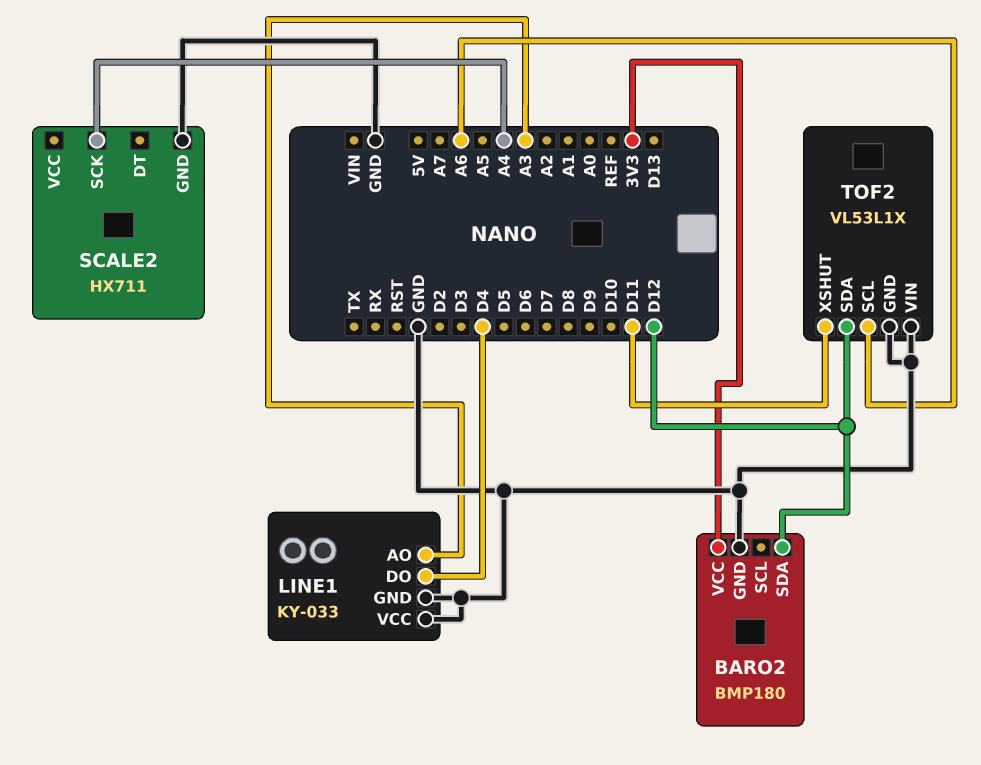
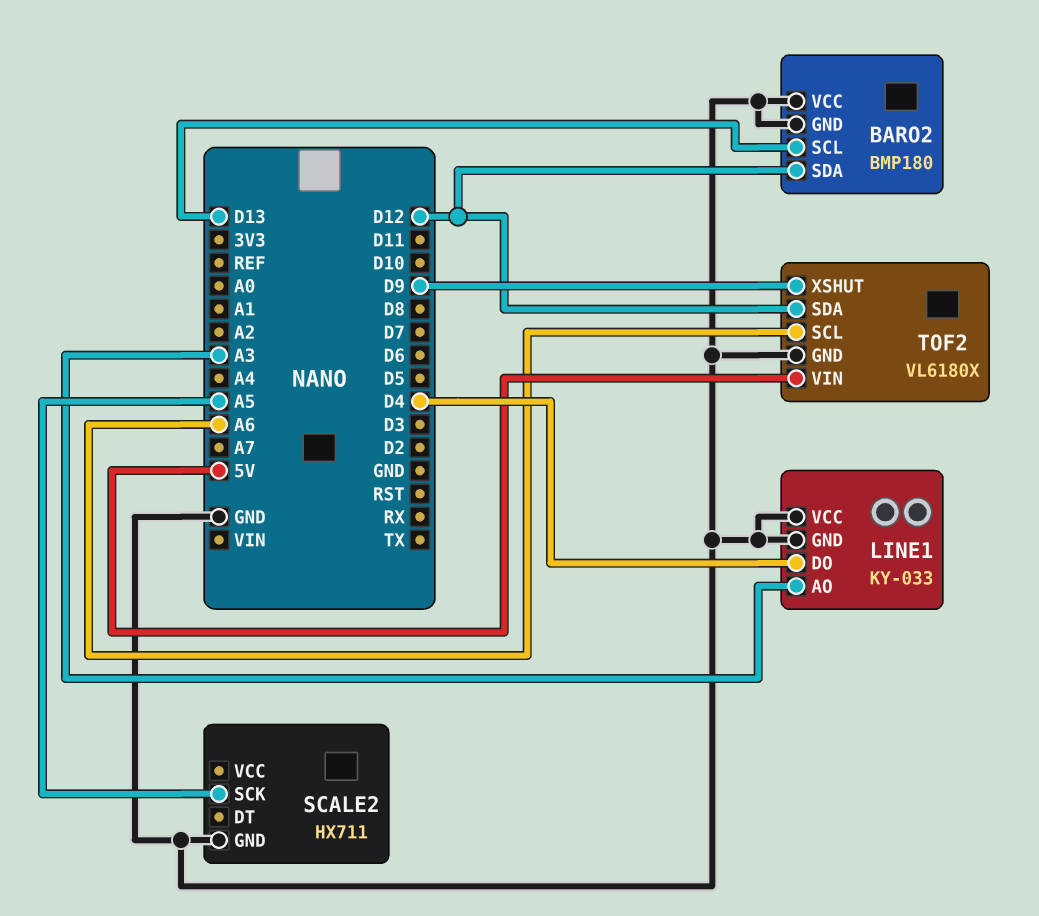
BARO2 pin SCL: none -> D13
BARO2 pin VCC: 3V3 -> GND
SCALE2 pin SCK: A4 -> A5
TOF2: VL53L1X -> VL6180X
TOF2 pin VIN: GND -> 5V
TOF2 pin XSHUT: D11 -> D9

